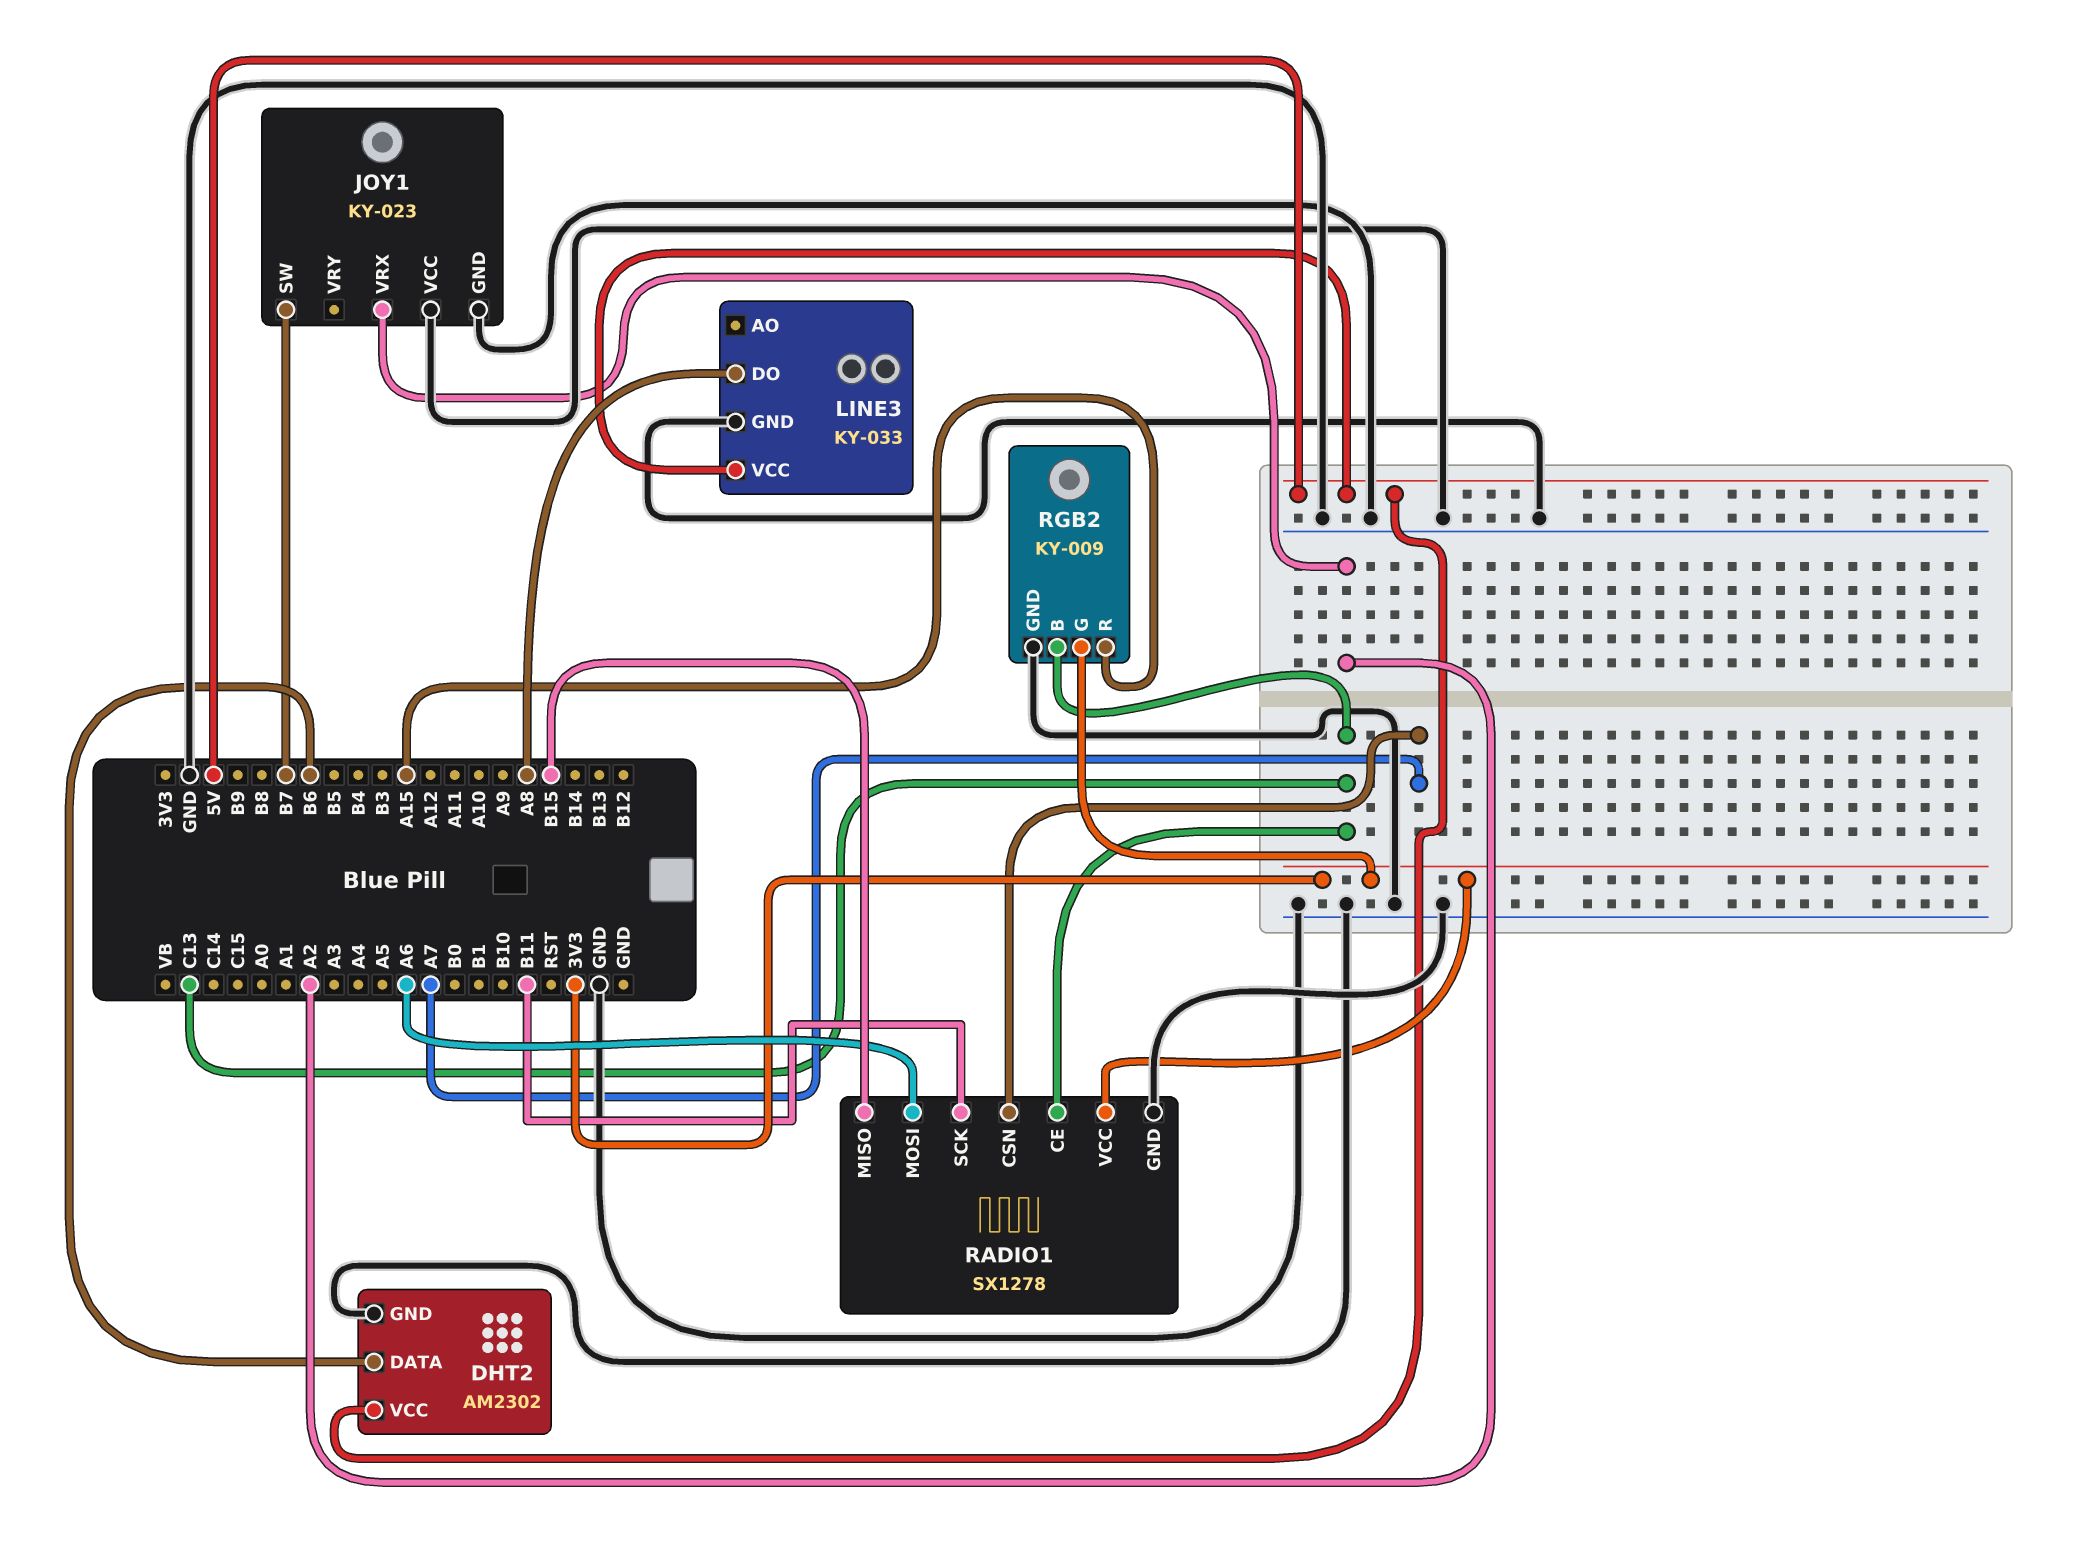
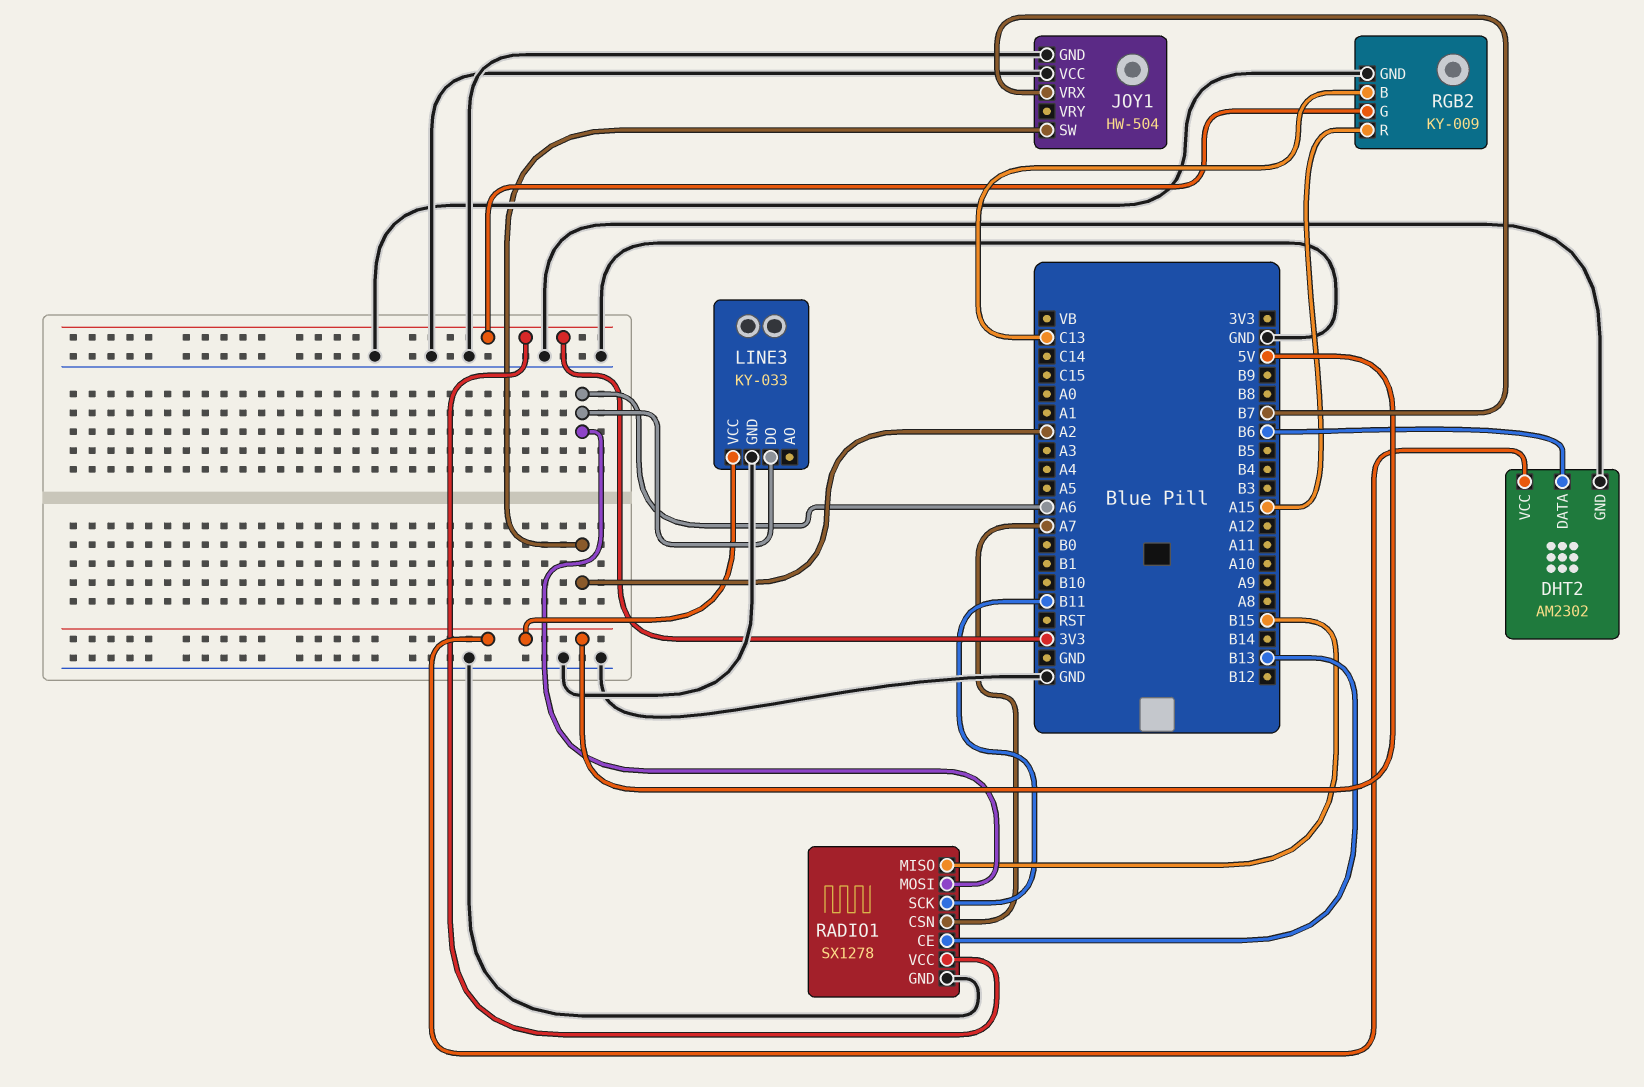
JOY1: KY-023 -> HW-504
JOY1 pin SW: B7 -> A2
JOY1 pin VRX: A2 -> B7
LINE3 pin DO: A8 -> A6
RADIO1 pin CE: C13 -> B13

